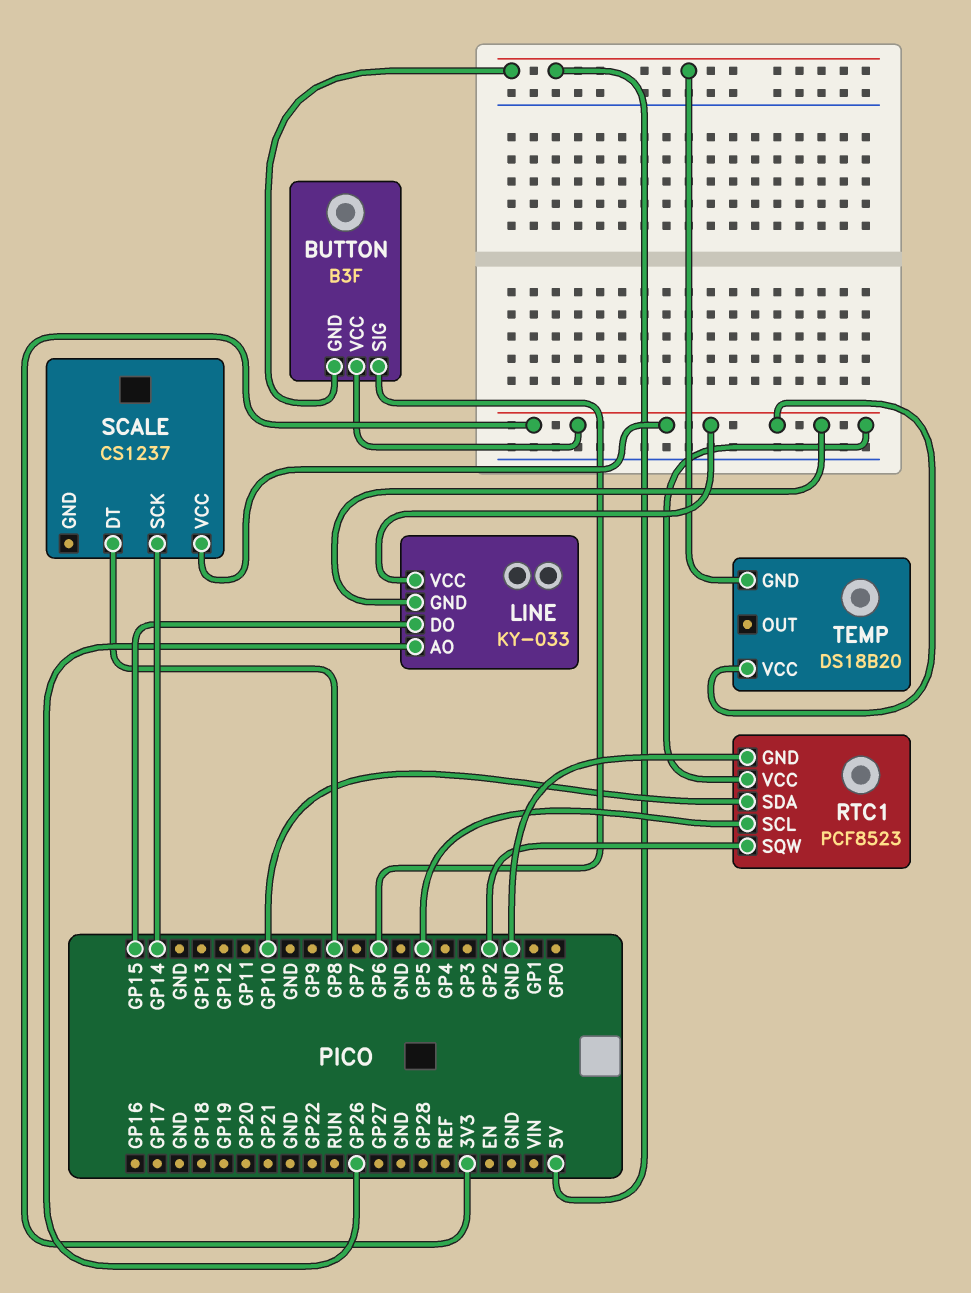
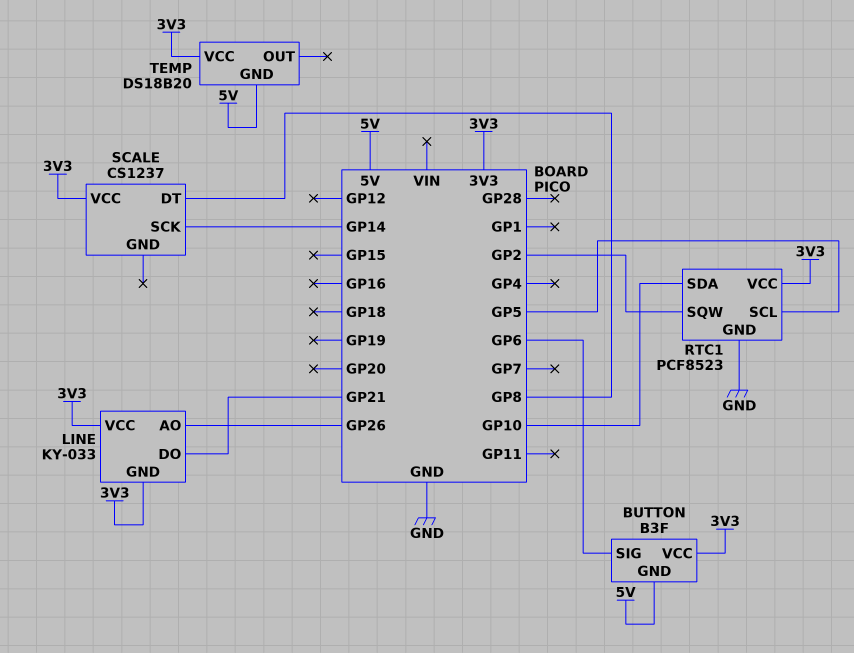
LINE pin DO: GP15 -> GP21

